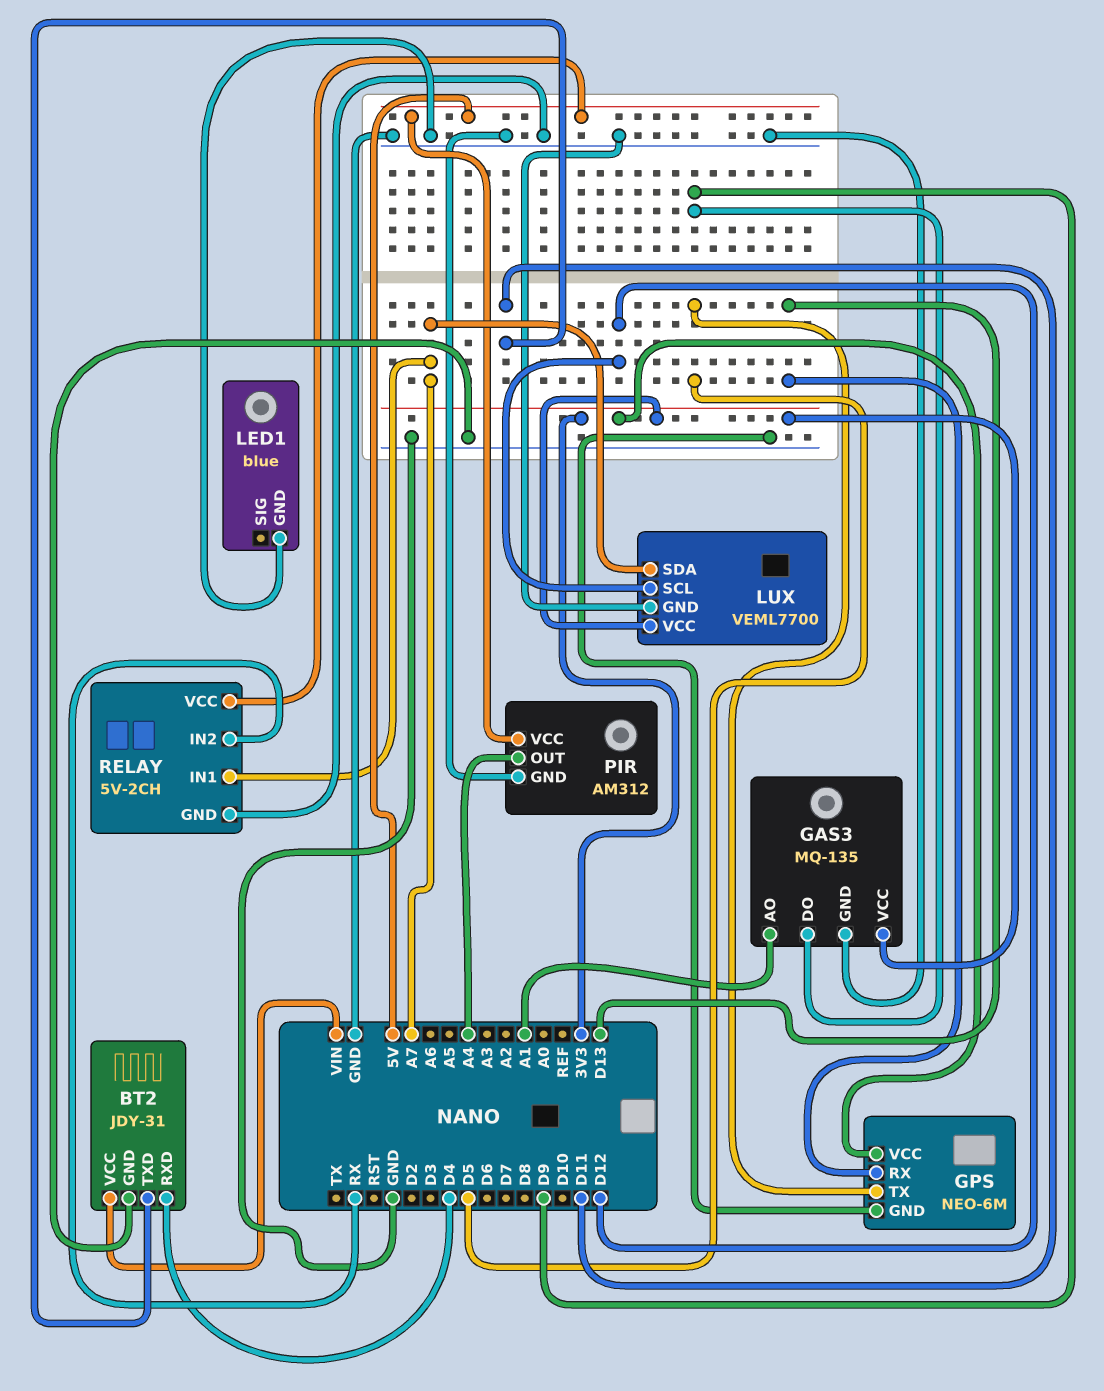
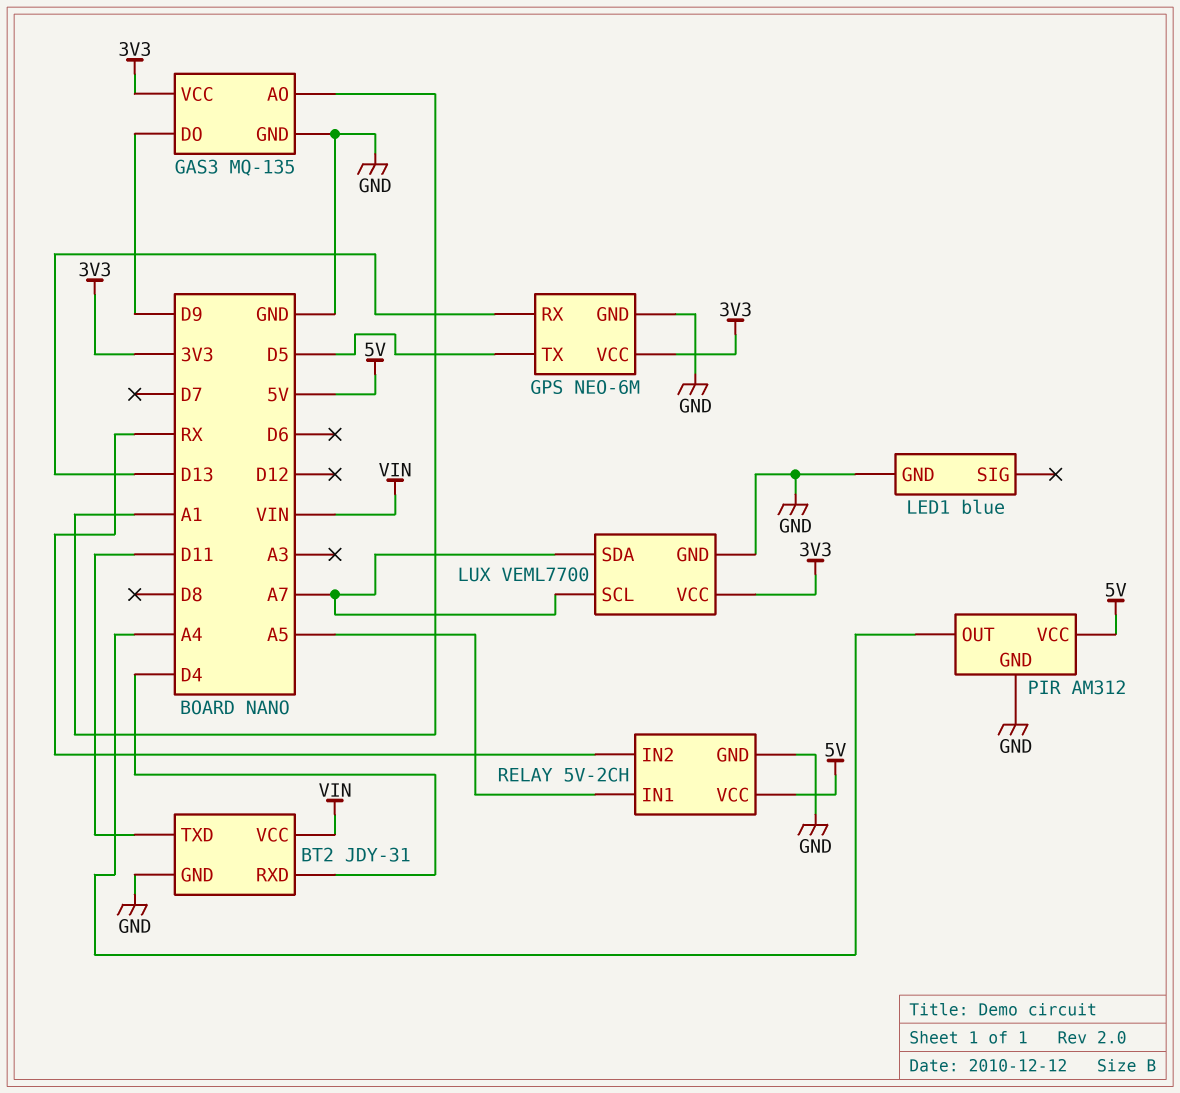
LUX pin SCL: D12 -> A7
RELAY pin IN1: A7 -> A5

